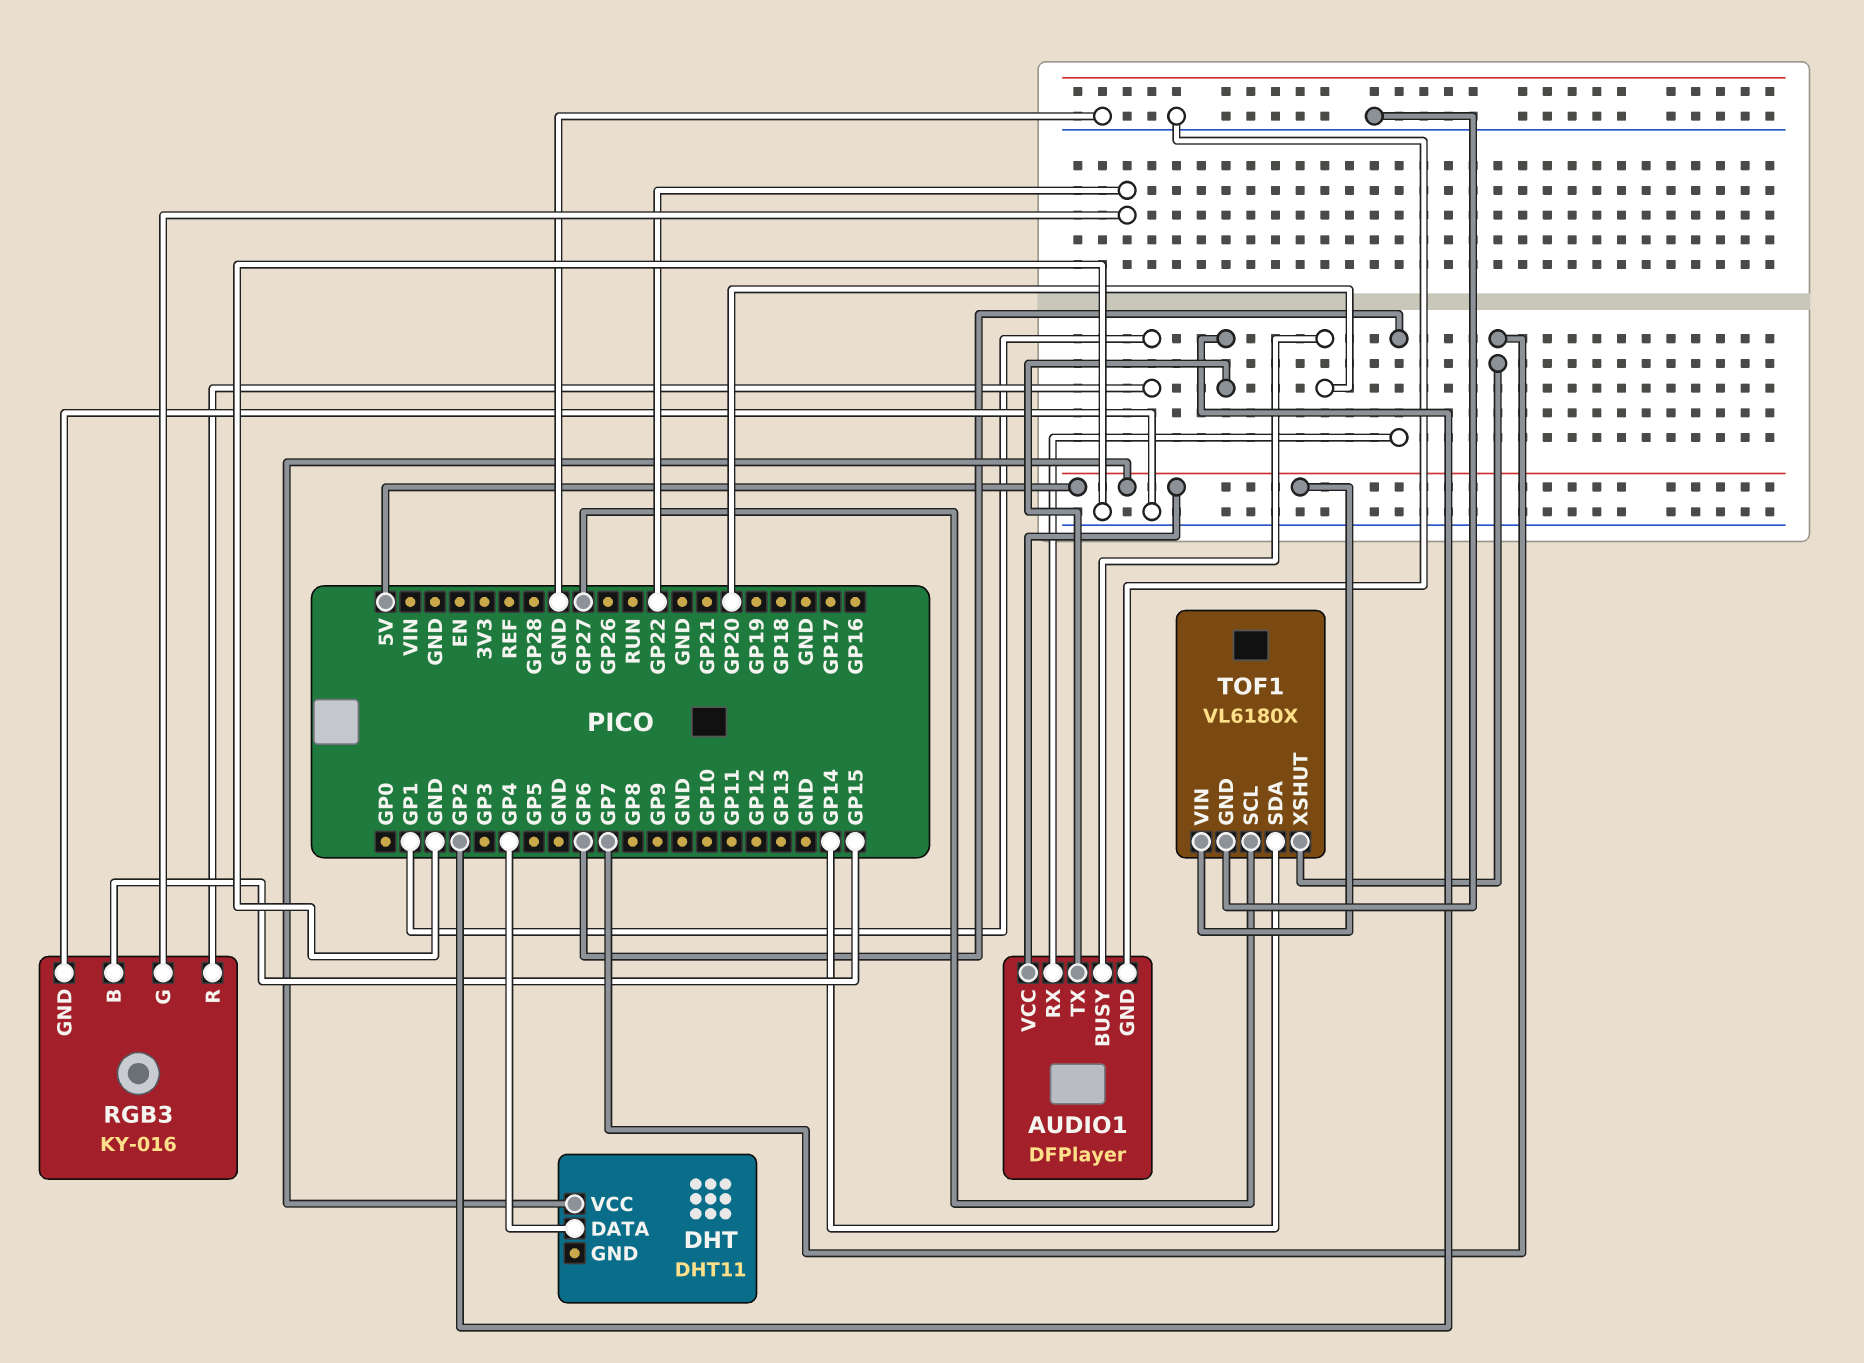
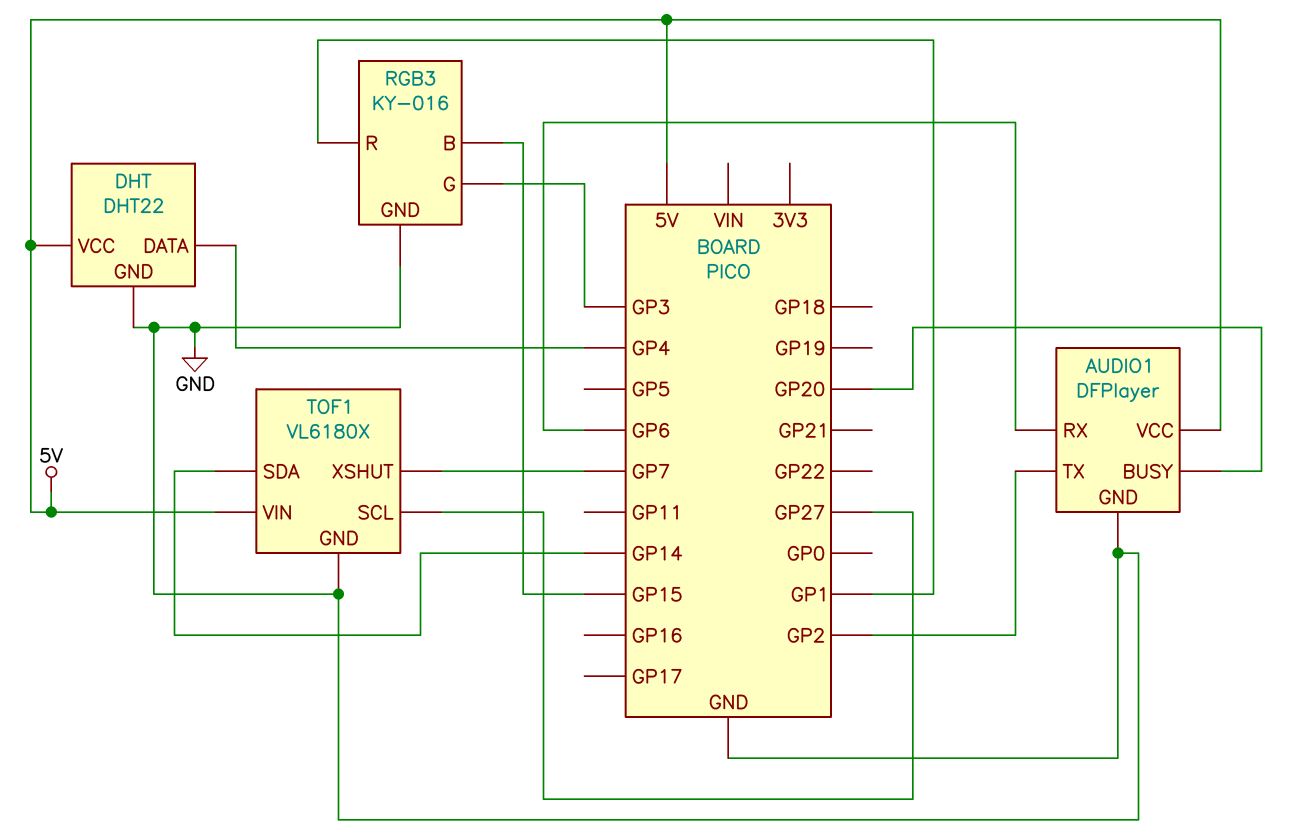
DHT: DHT11 -> DHT22
DHT pin GND: none -> GND
RGB3 pin G: GP22 -> GP3

